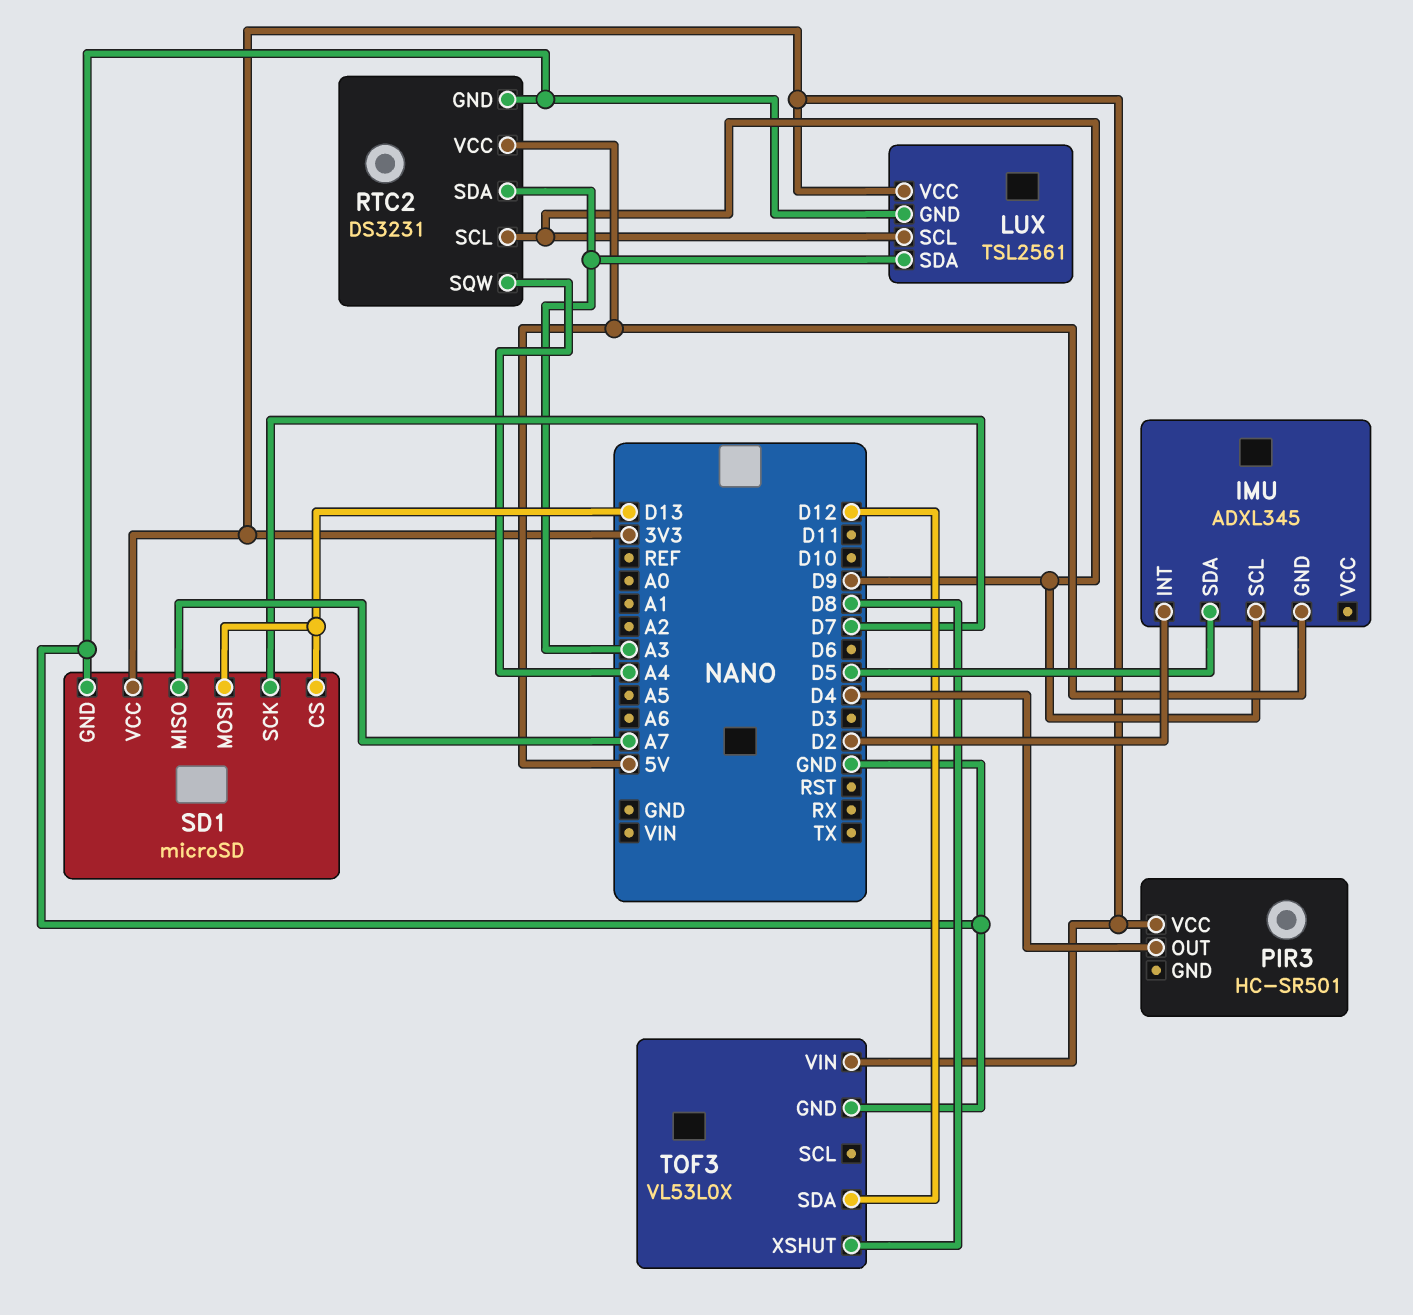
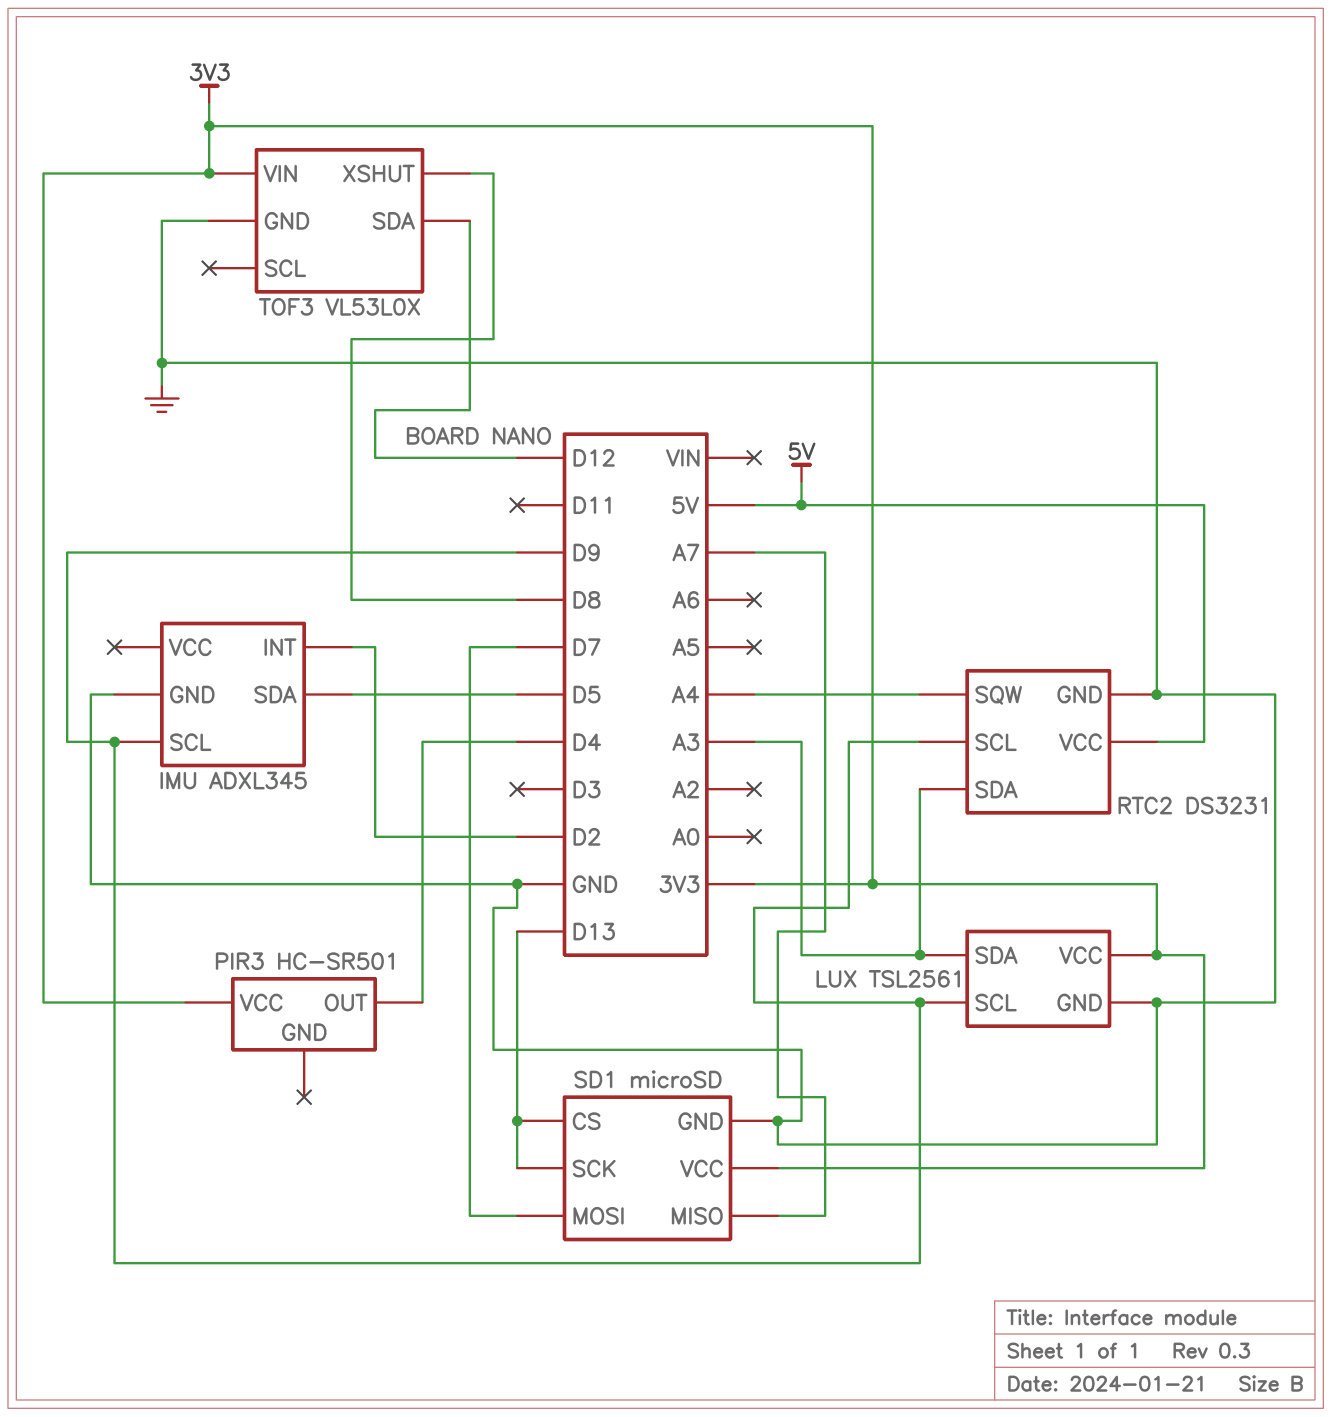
IMU pin GND: 5V -> GND
SD1 pin MOSI: D13 -> D7
SD1 pin SCK: D7 -> D13

